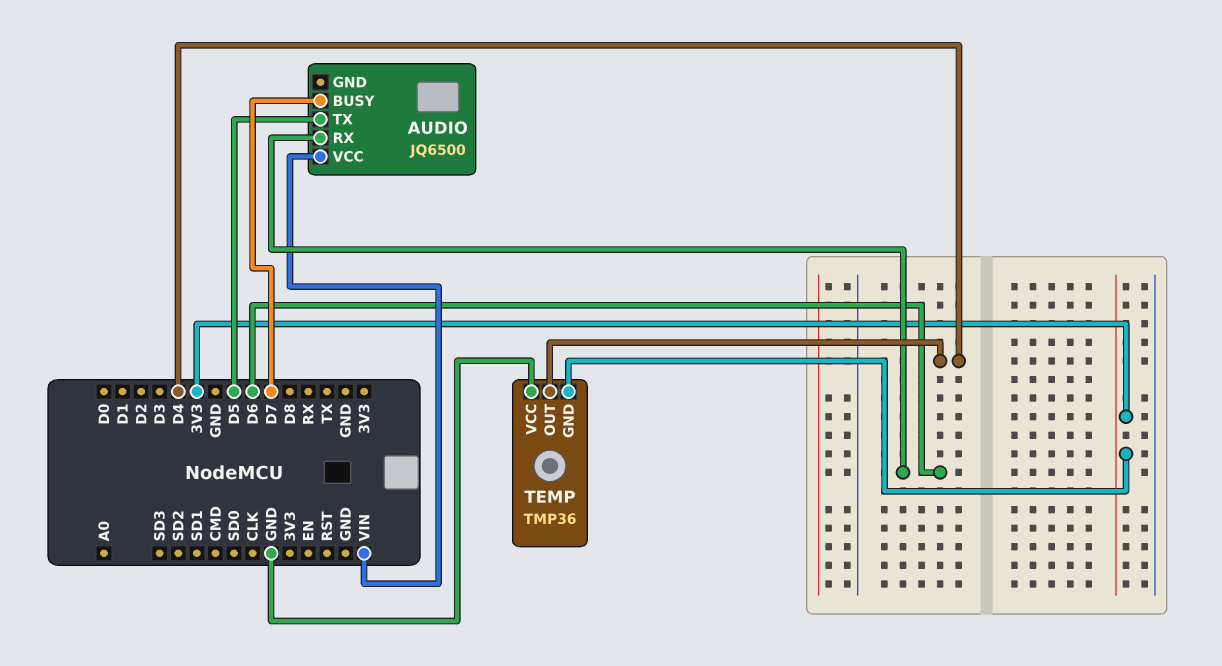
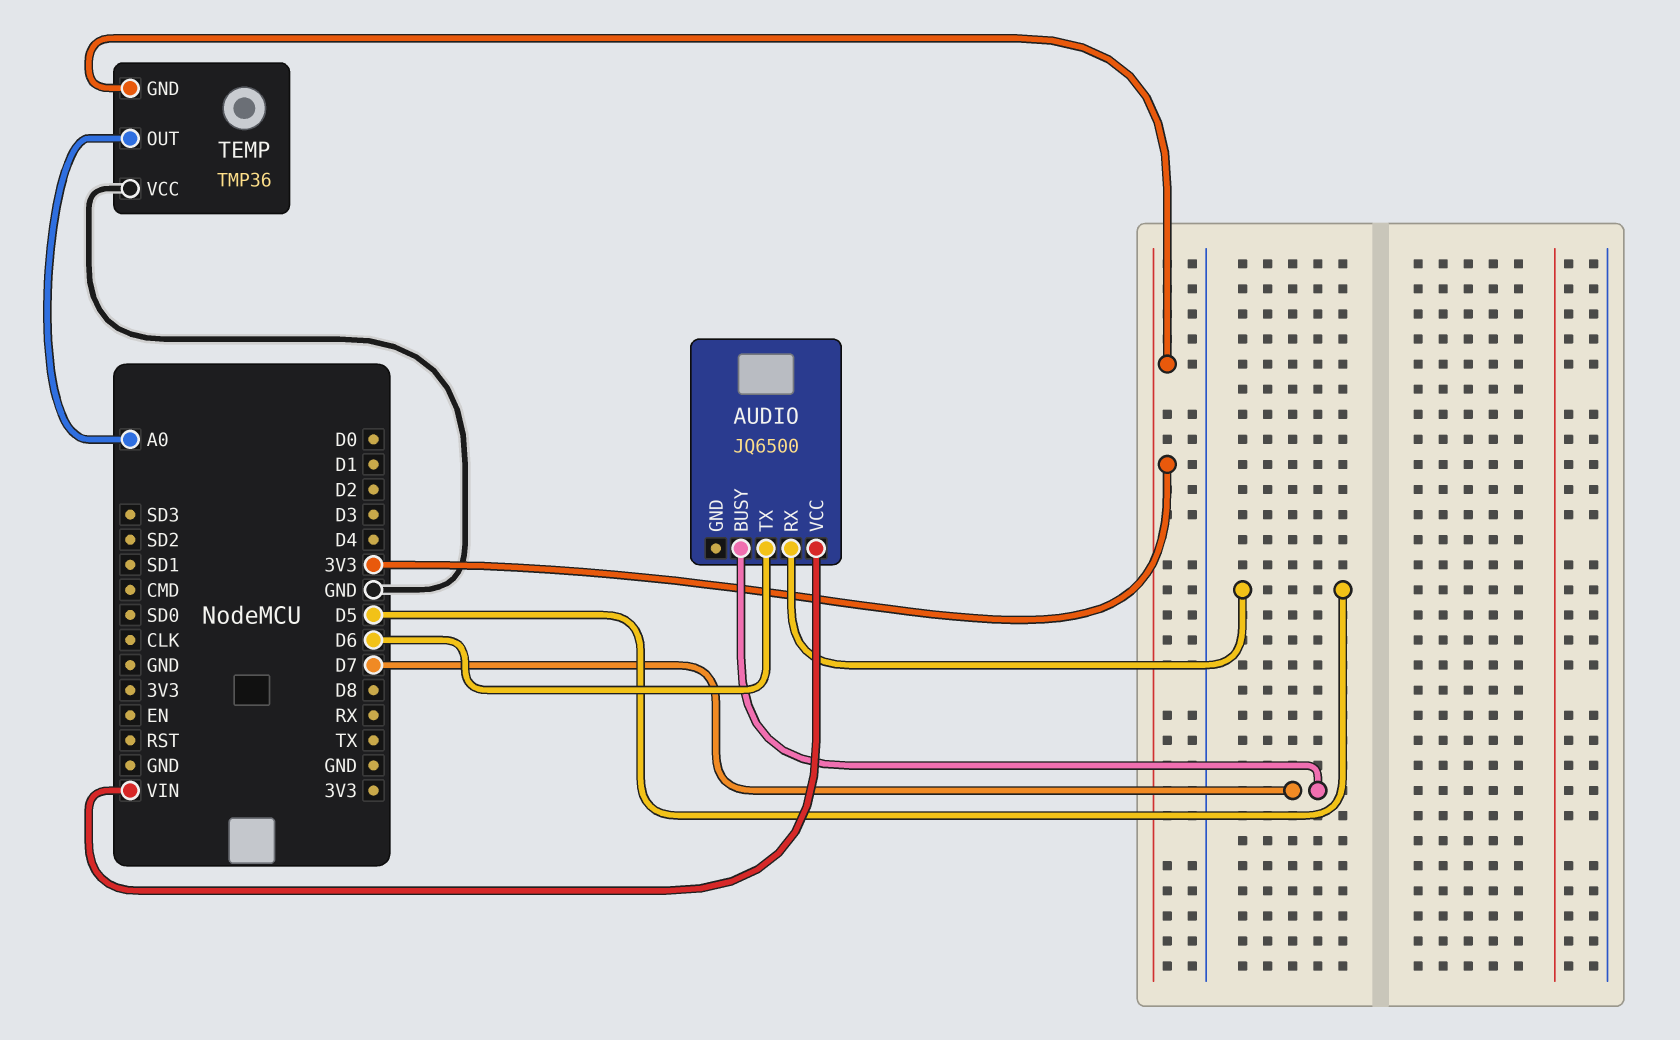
AUDIO pin RX: D6 -> D5
AUDIO pin TX: D5 -> D6
TEMP pin OUT: D4 -> A0

